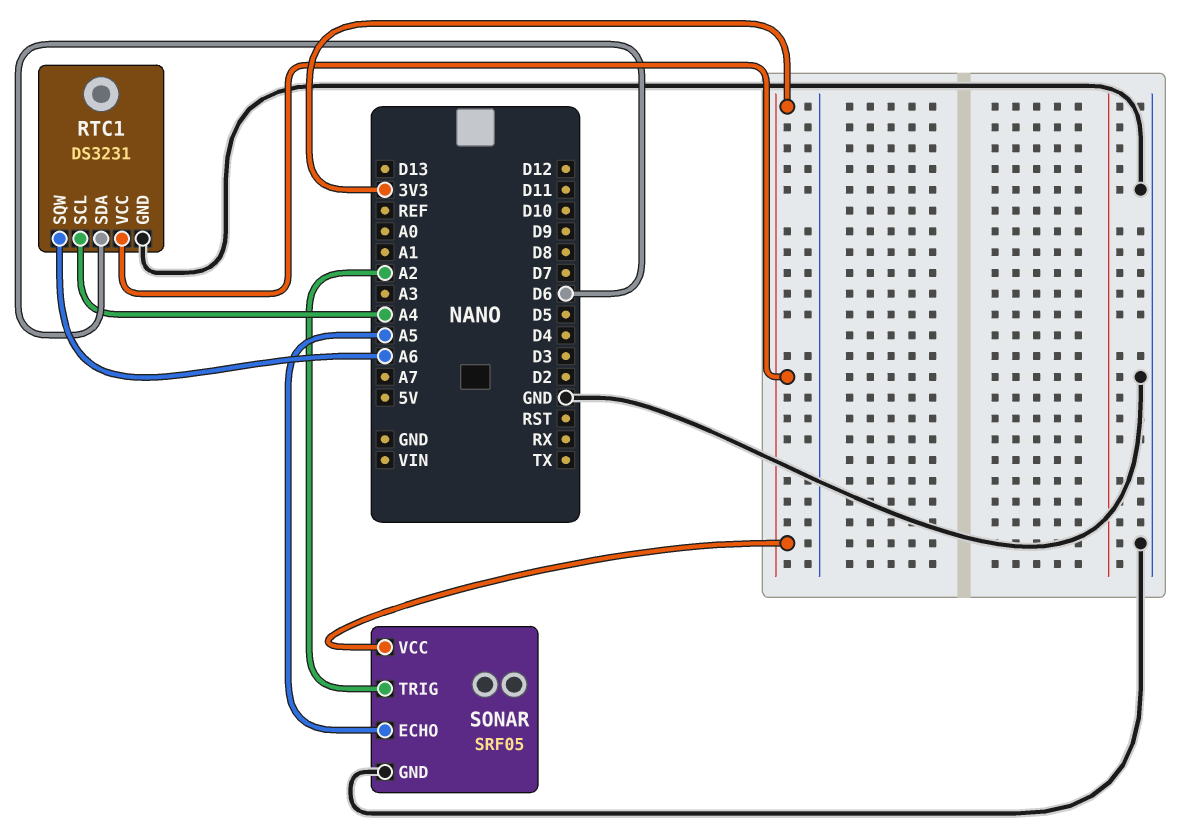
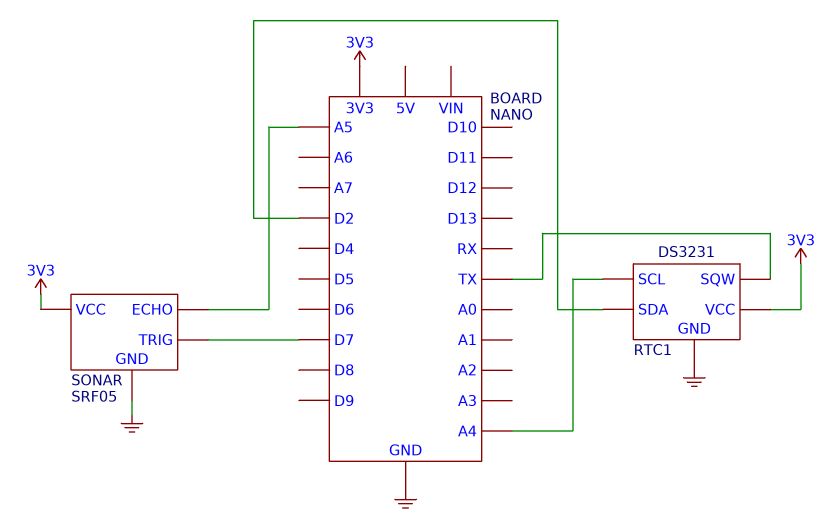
RTC1 pin SDA: D6 -> D2
RTC1 pin SQW: A6 -> TX
SONAR pin TRIG: A2 -> D7

